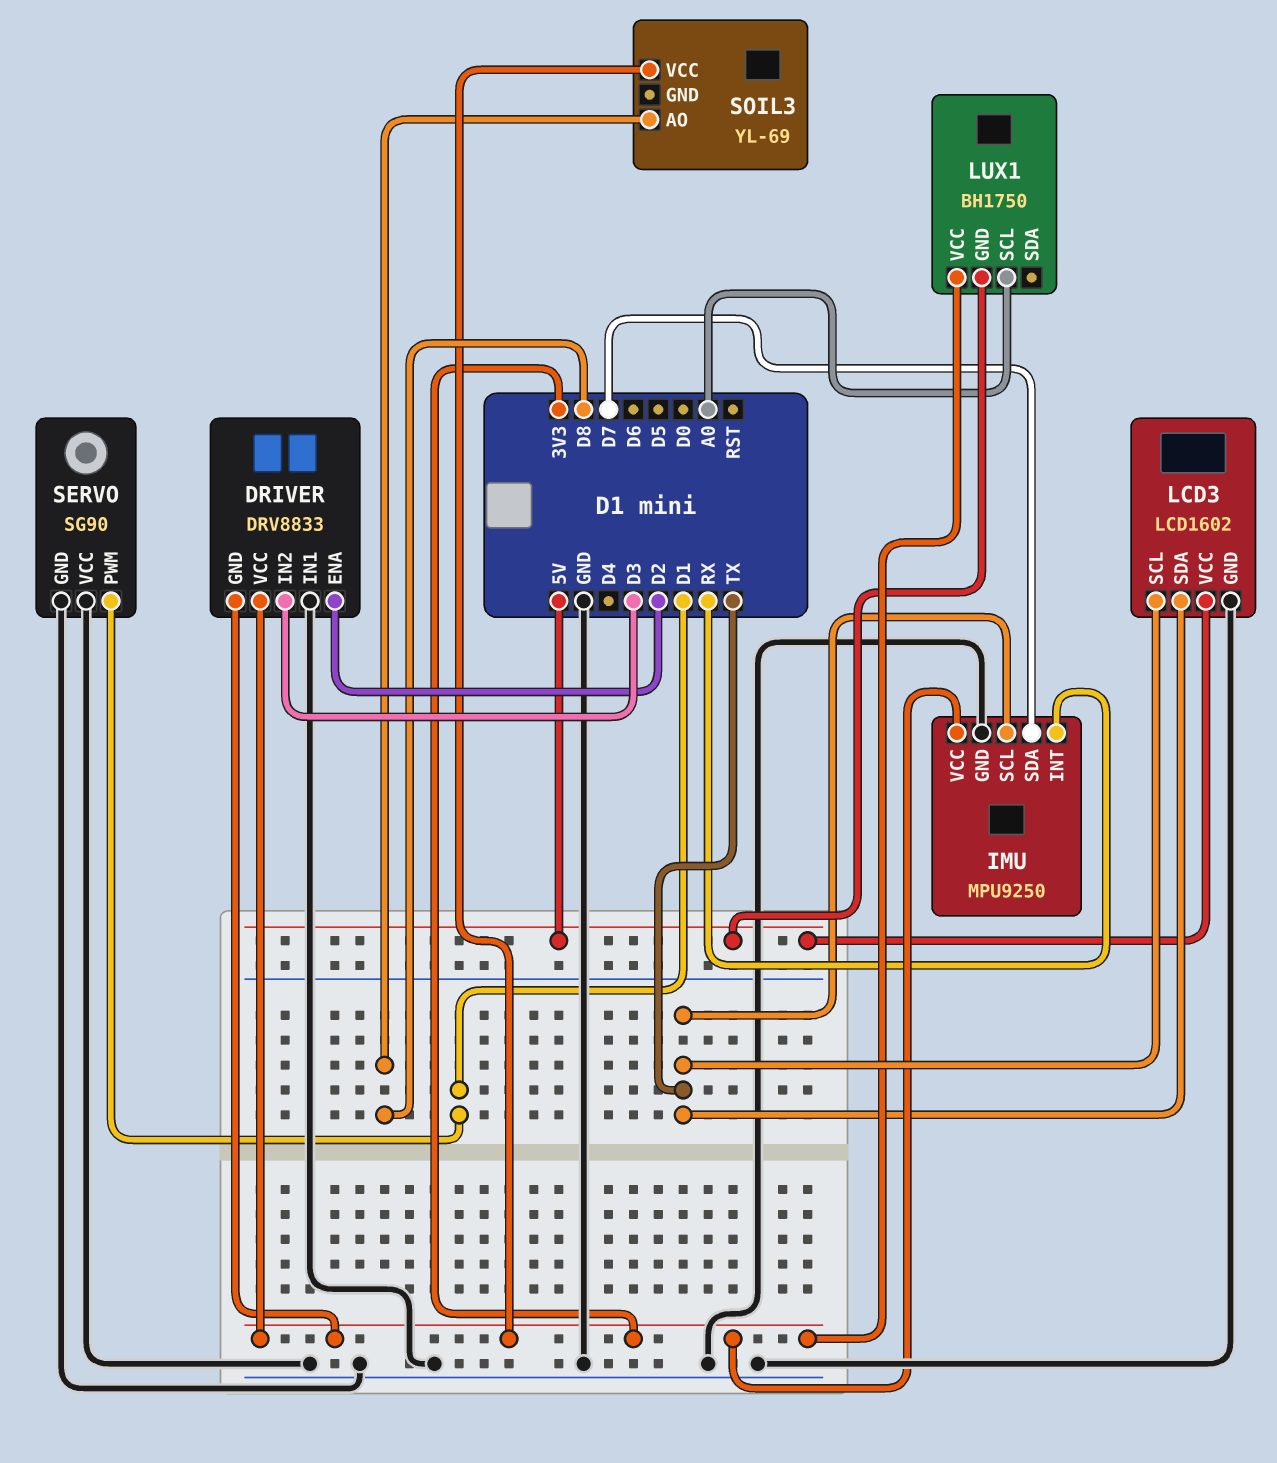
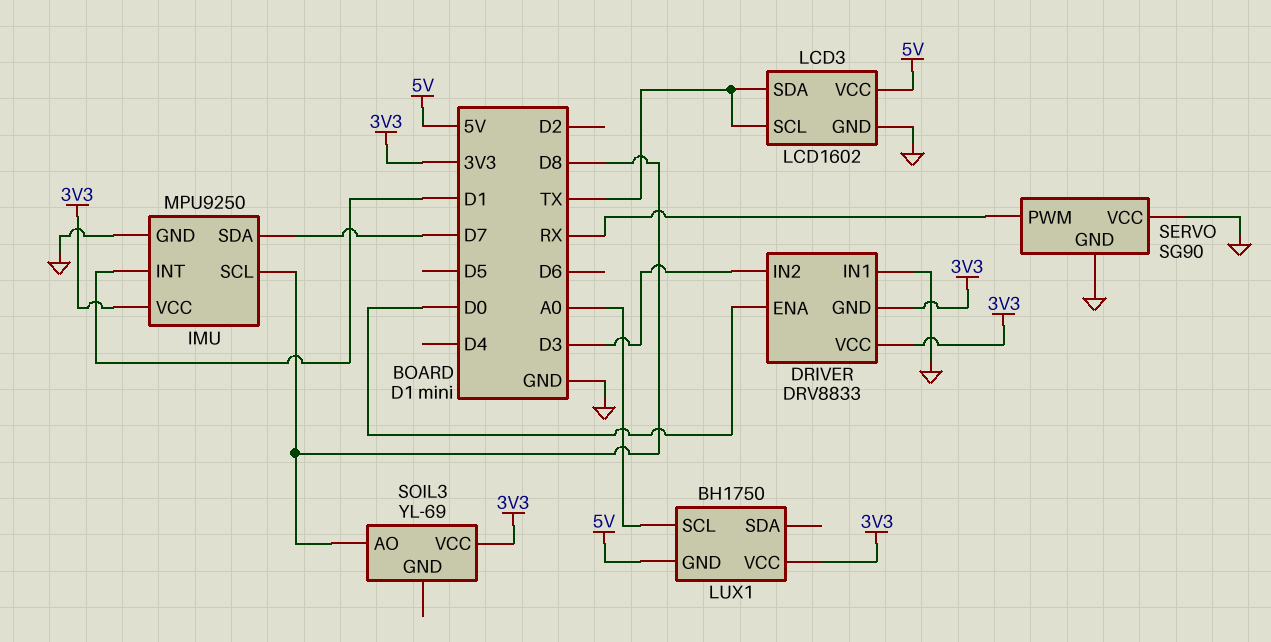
DRIVER pin ENA: D2 -> D0
IMU pin INT: RX -> D1
IMU pin SCL: TX -> D8
SERVO pin PWM: D1 -> RX

